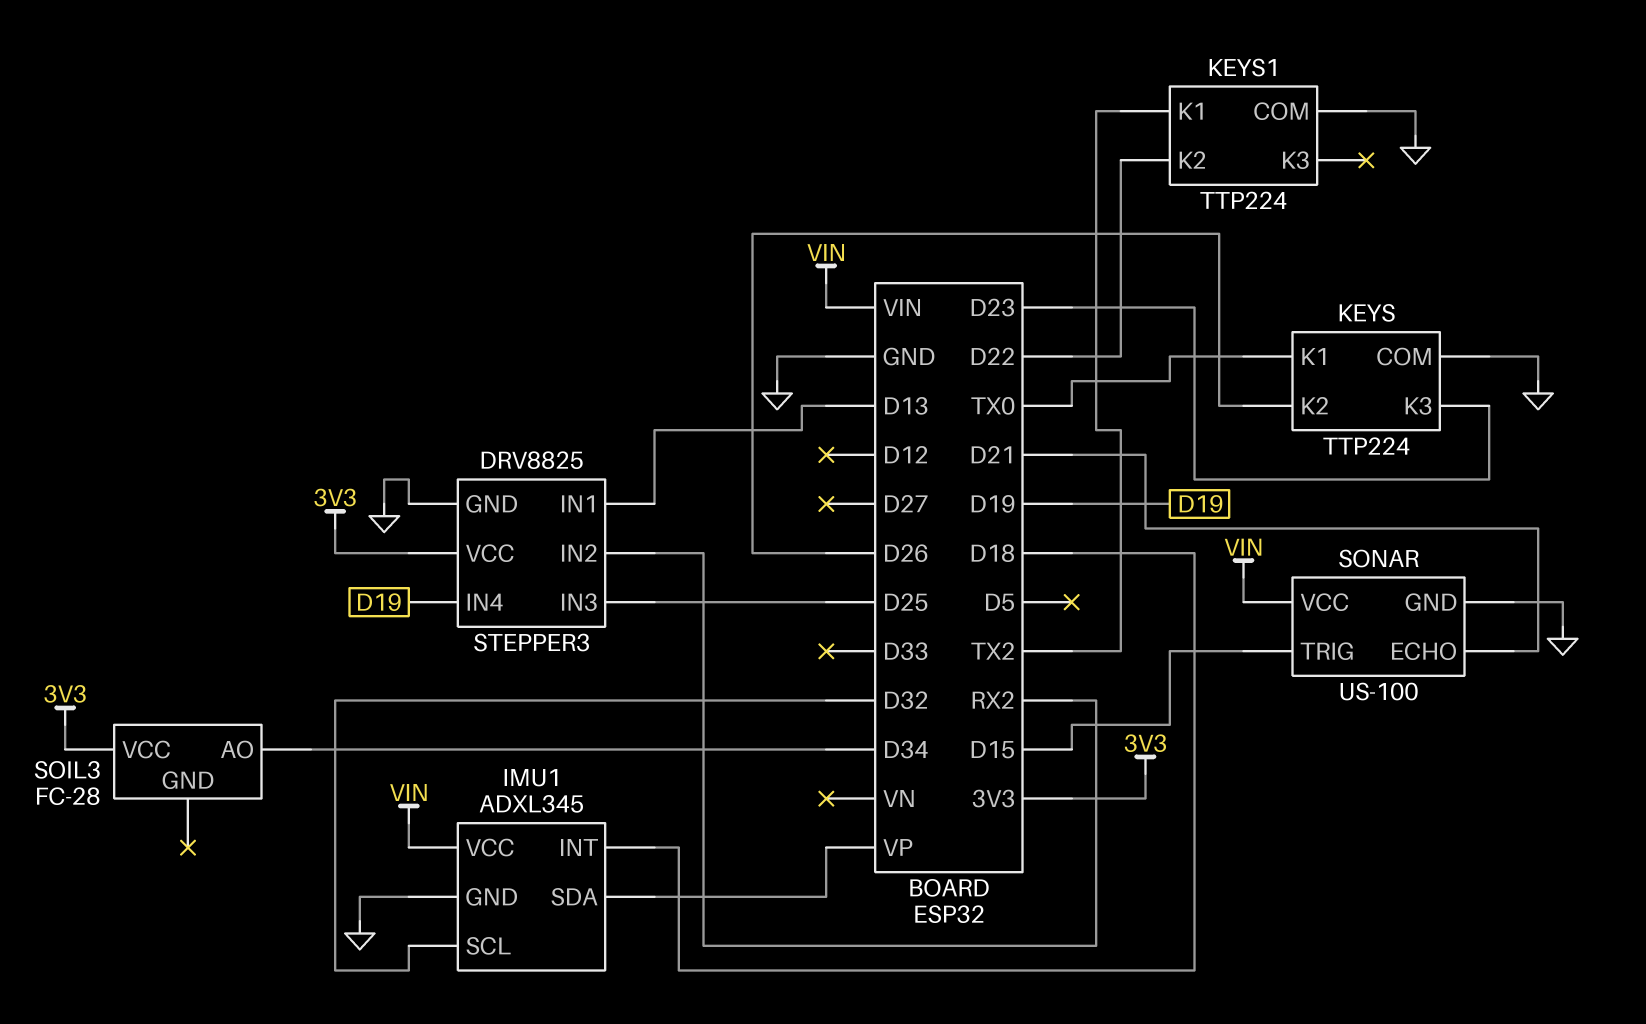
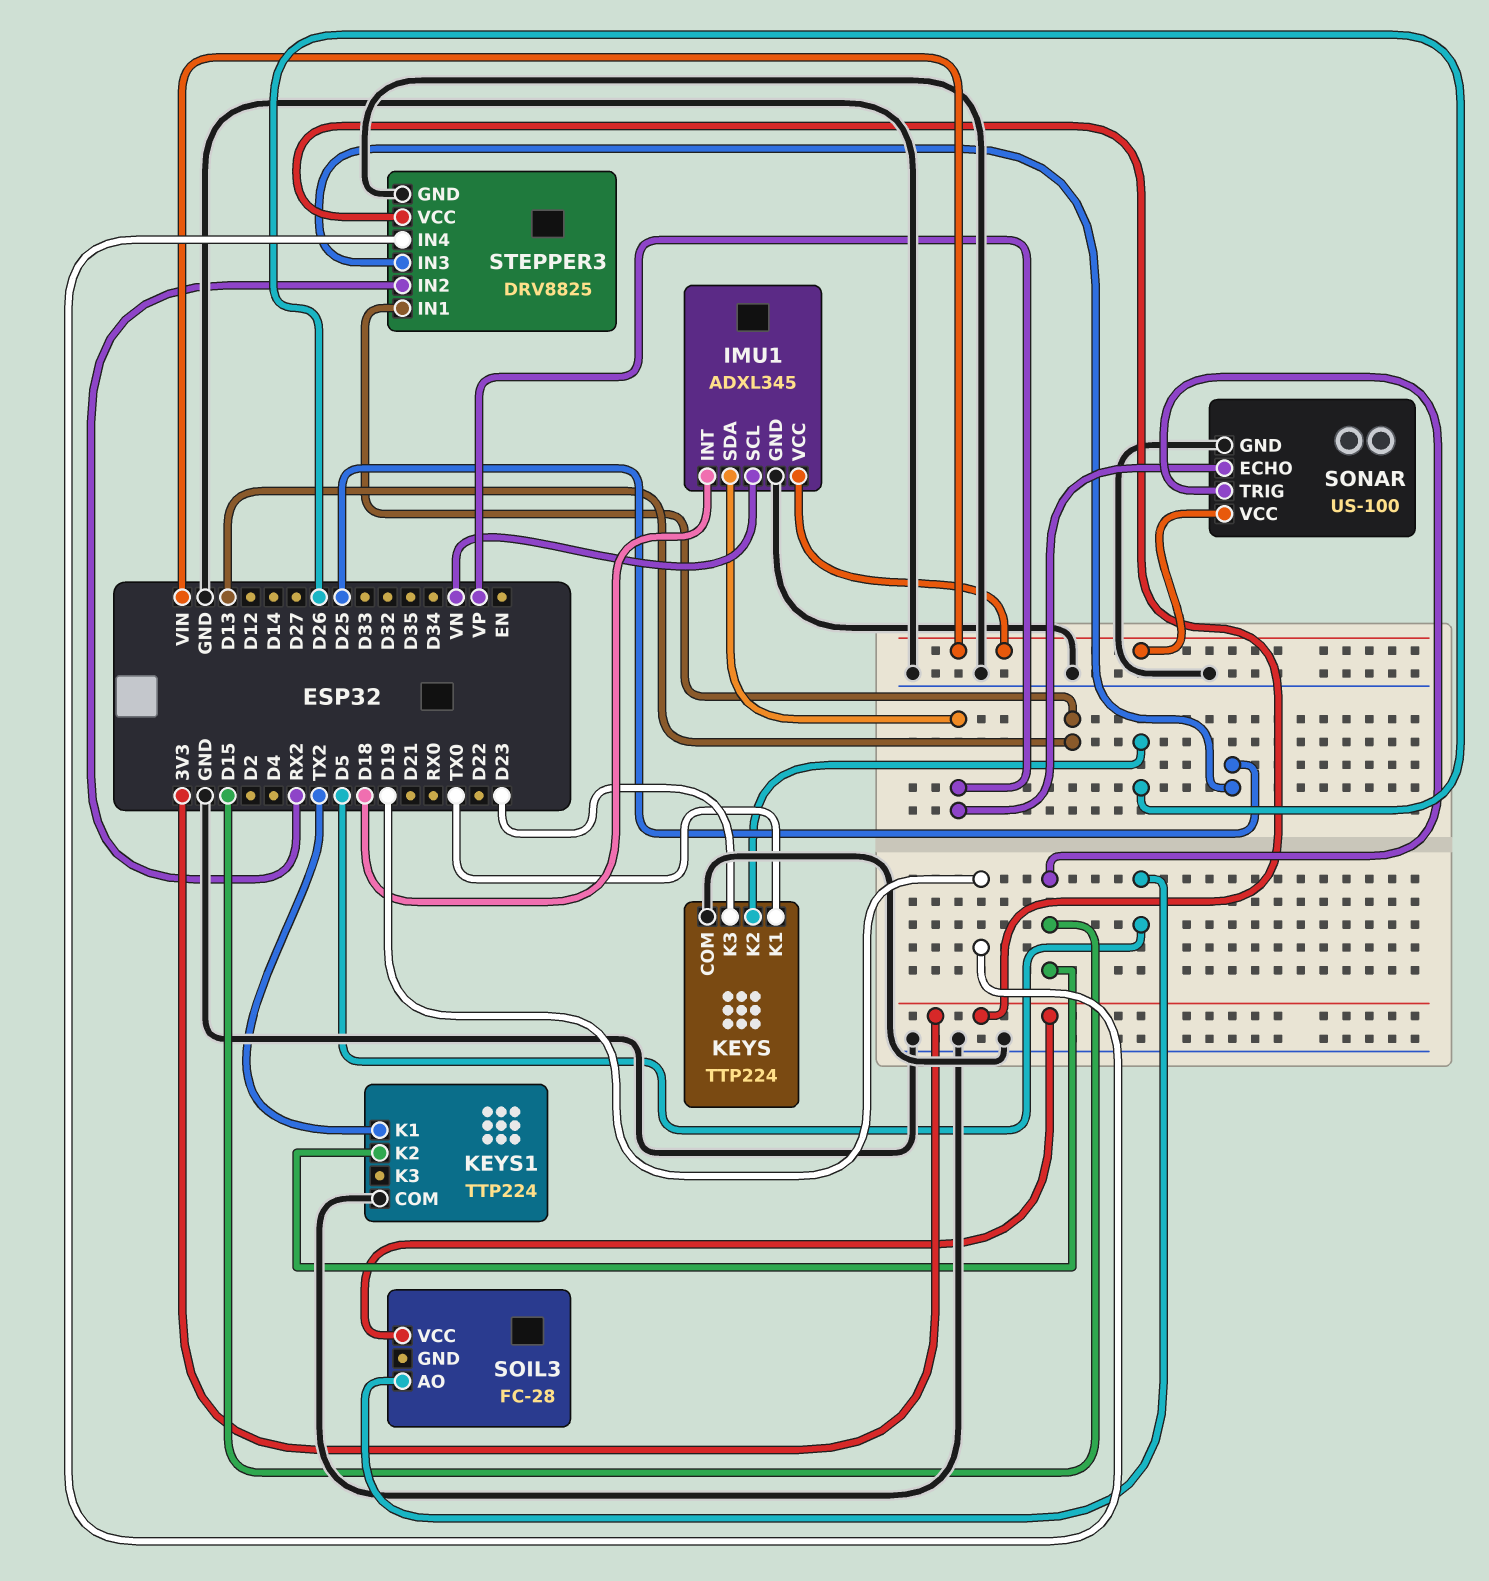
IMU1 pin SCL: D32 -> VN
KEYS1 pin K2: D22 -> D15
SOIL3 pin AO: D34 -> D5
SONAR pin ECHO: D21 -> VP

